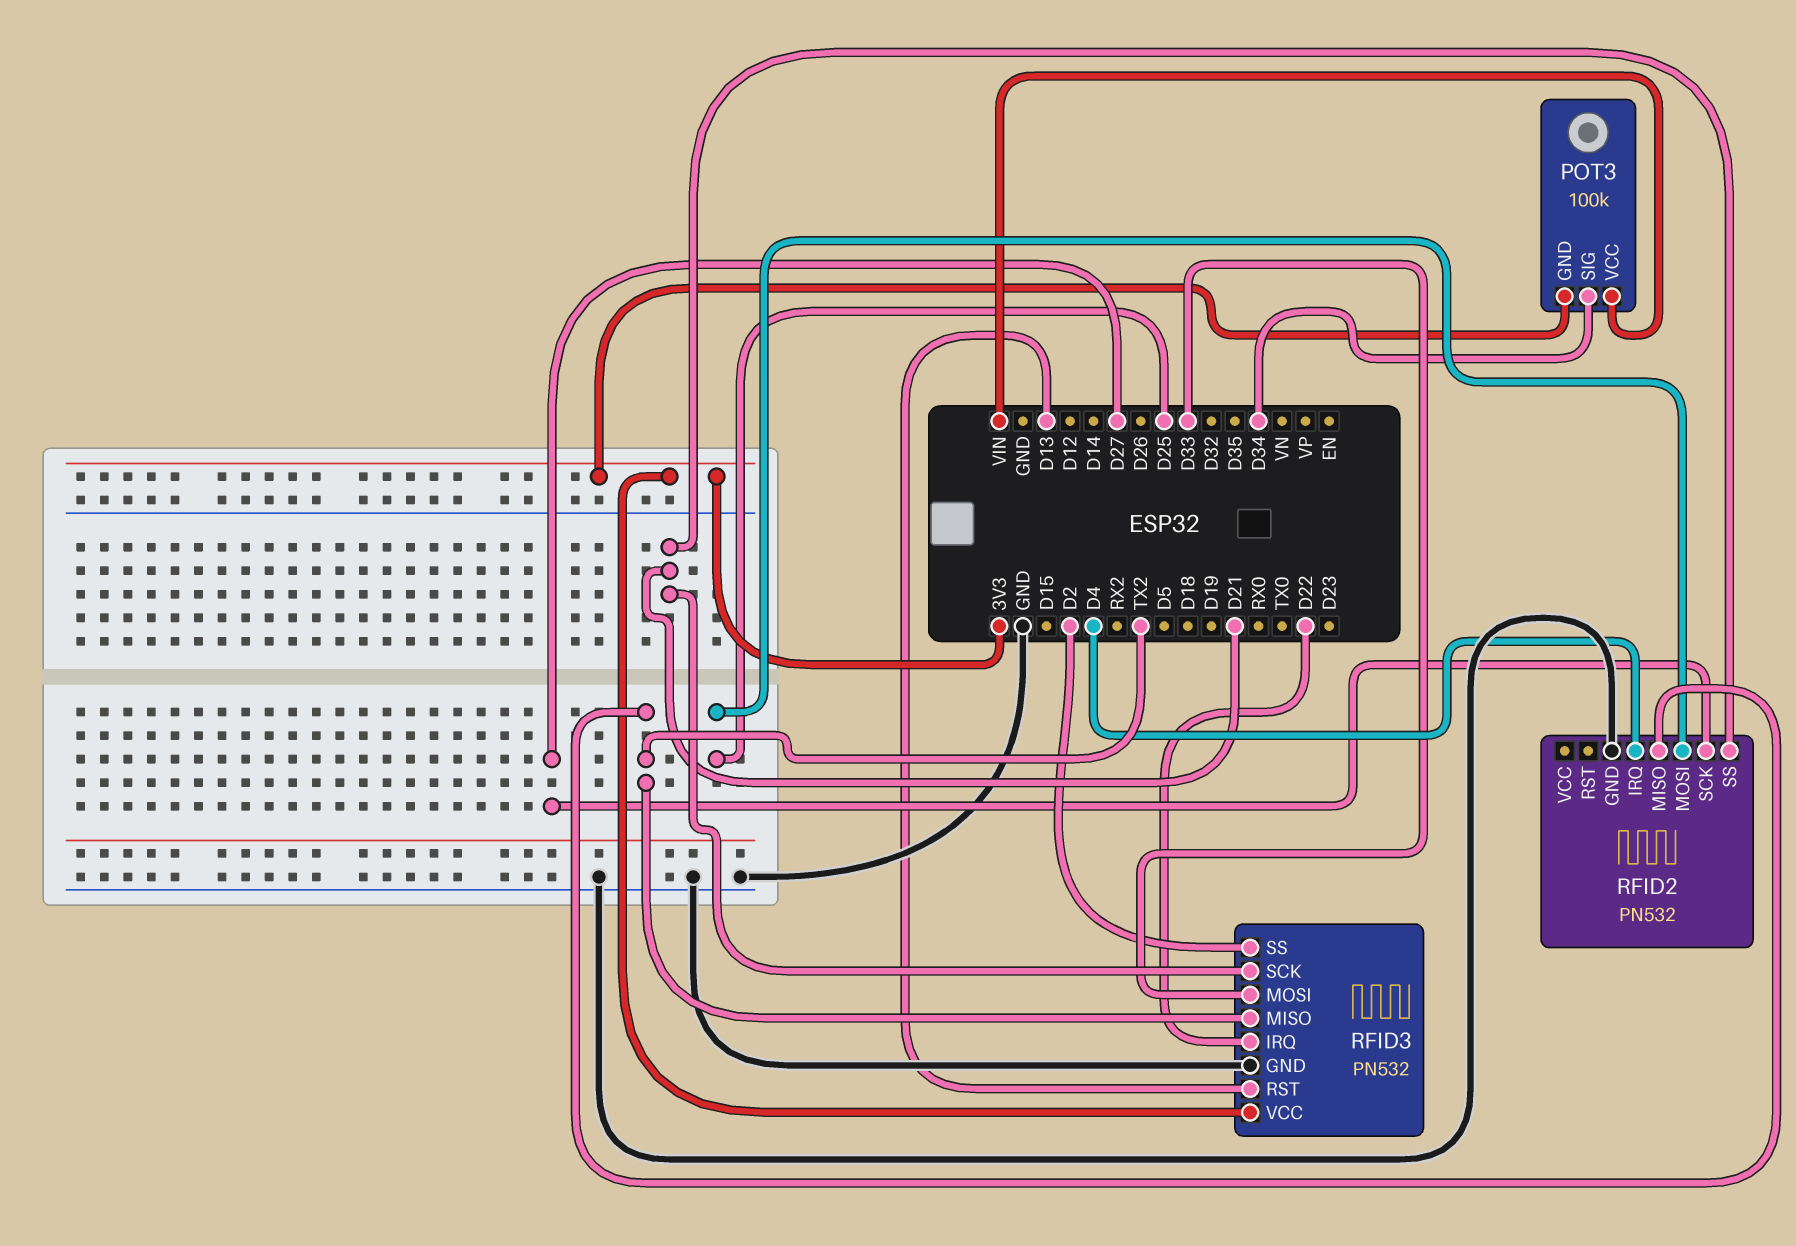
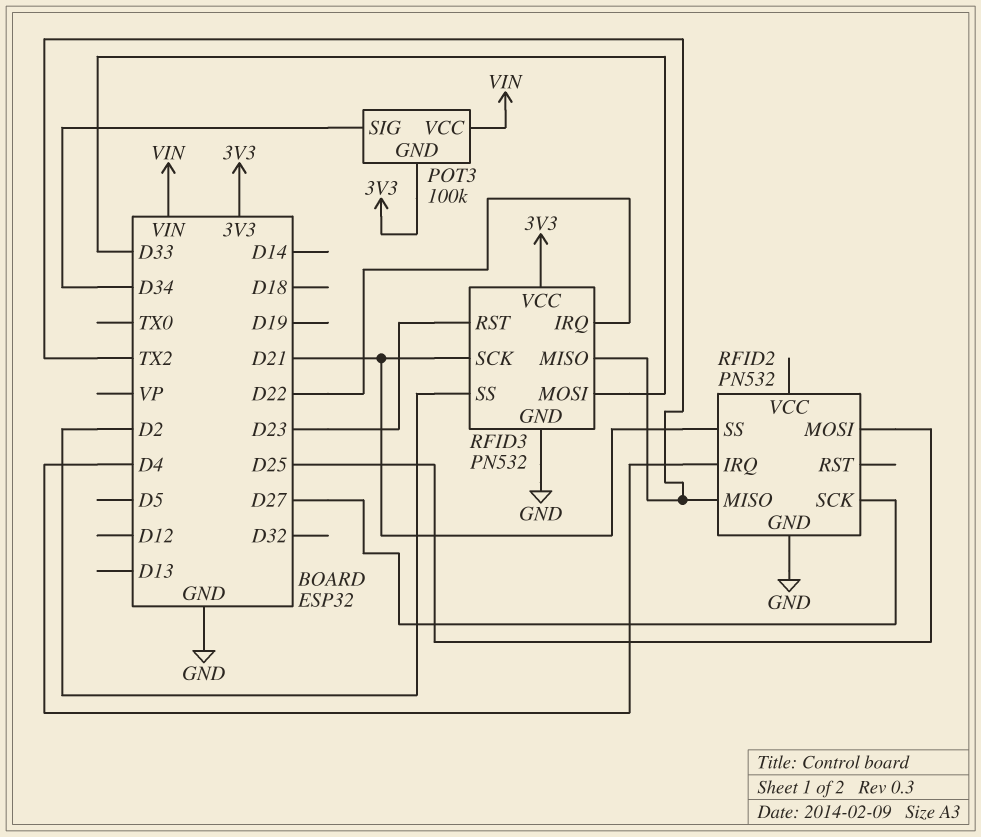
RFID3 pin RST: D13 -> D23

